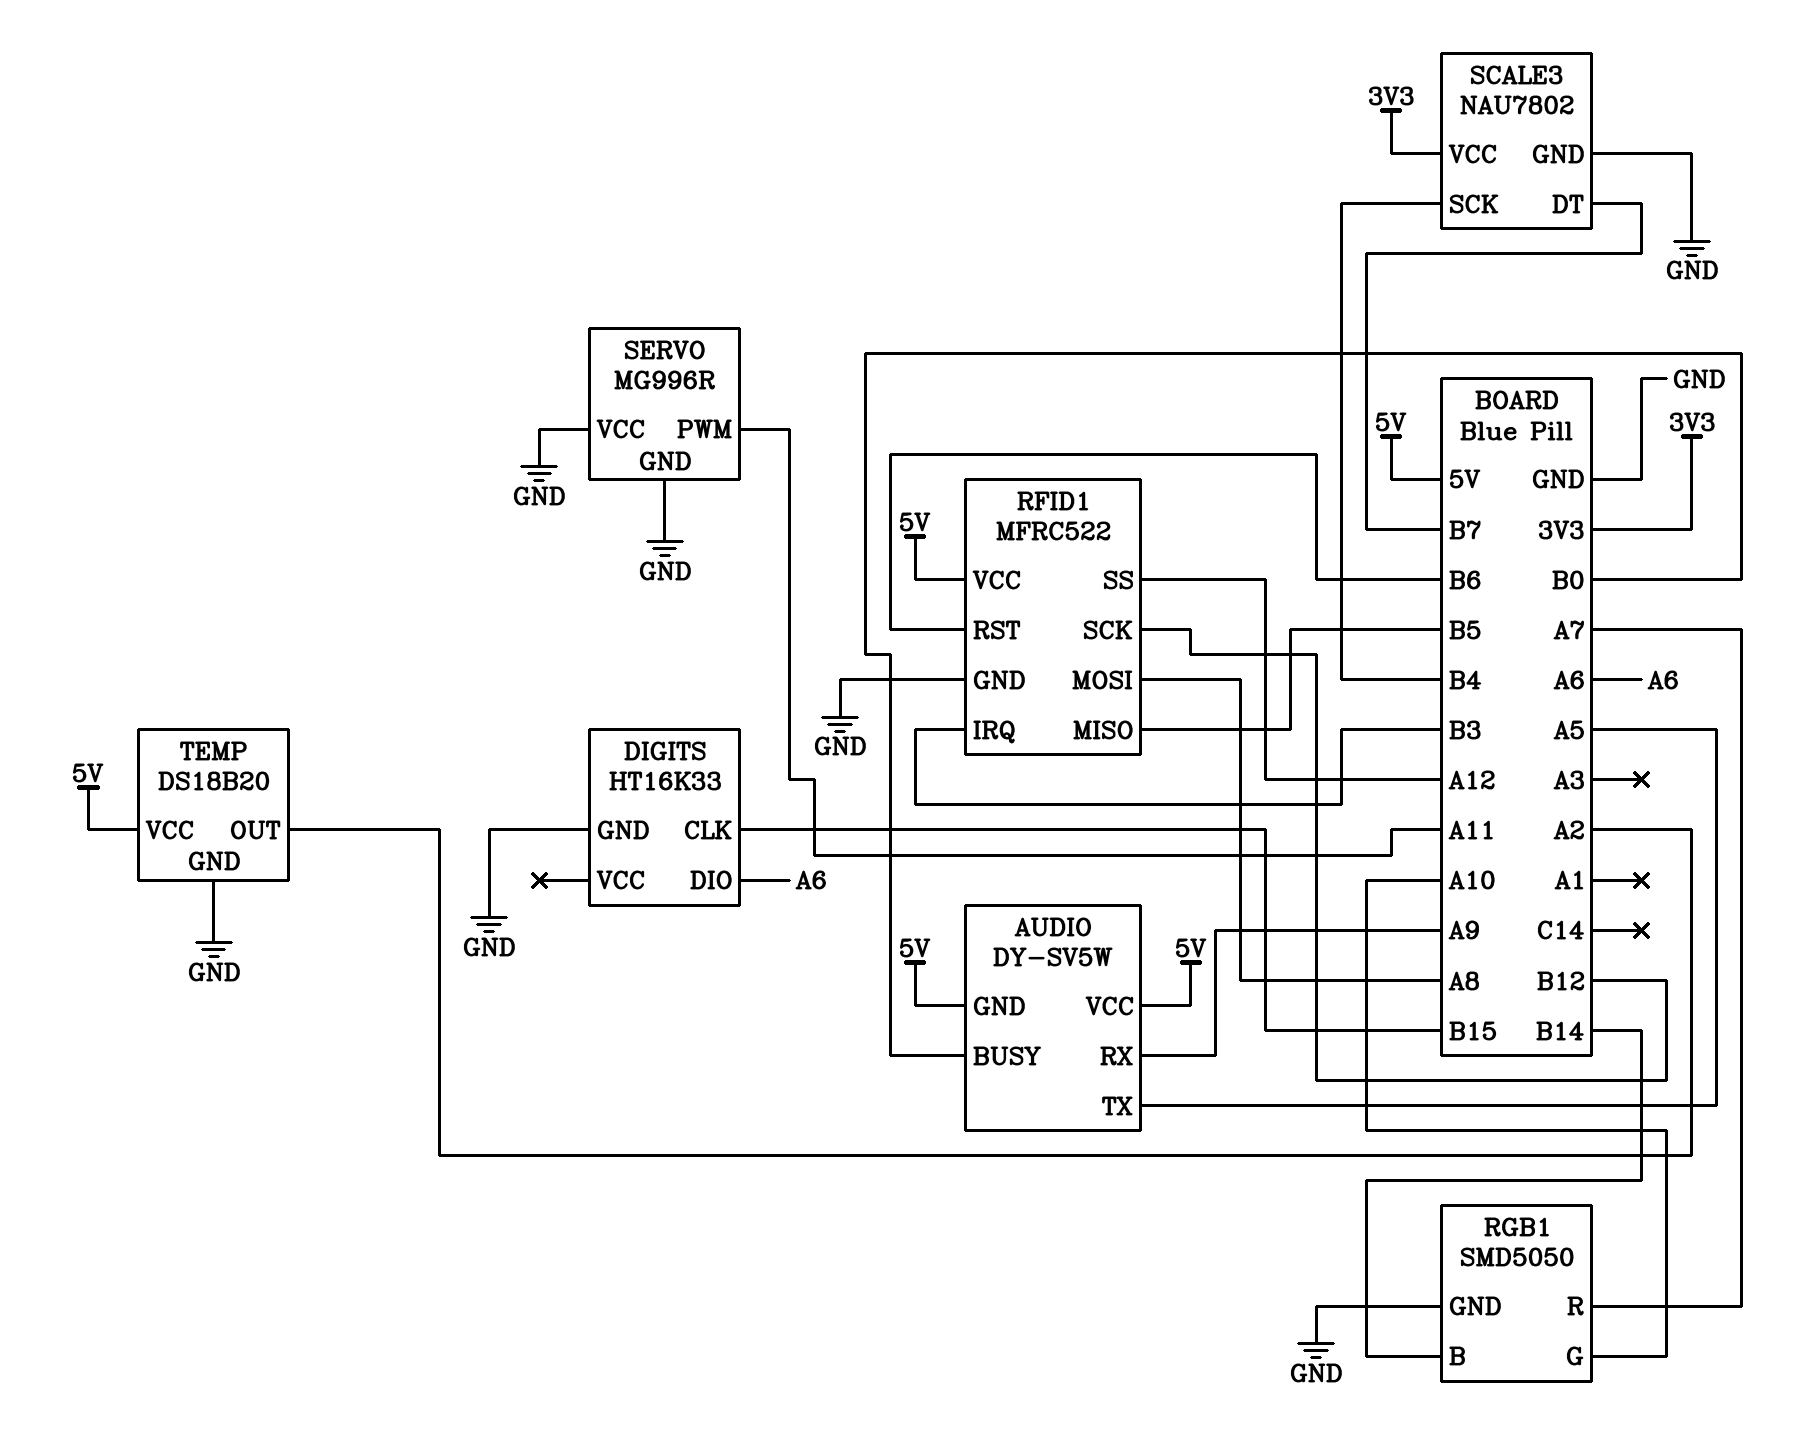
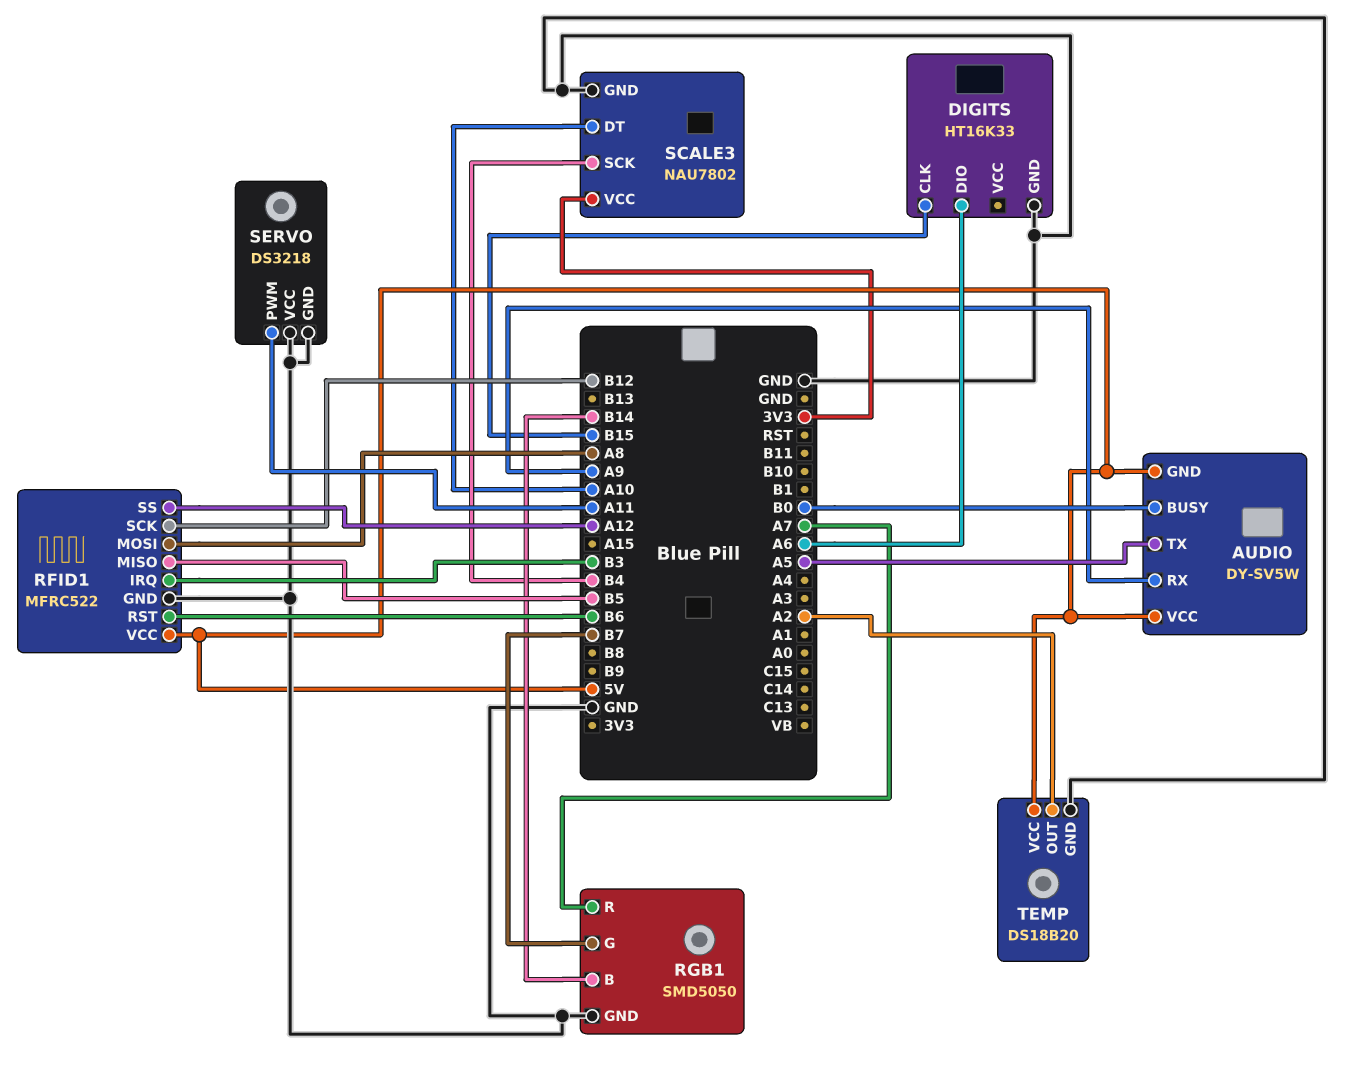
RGB1 pin G: A10 -> B7
SCALE3 pin DT: B7 -> A10
SERVO: MG996R -> DS3218

